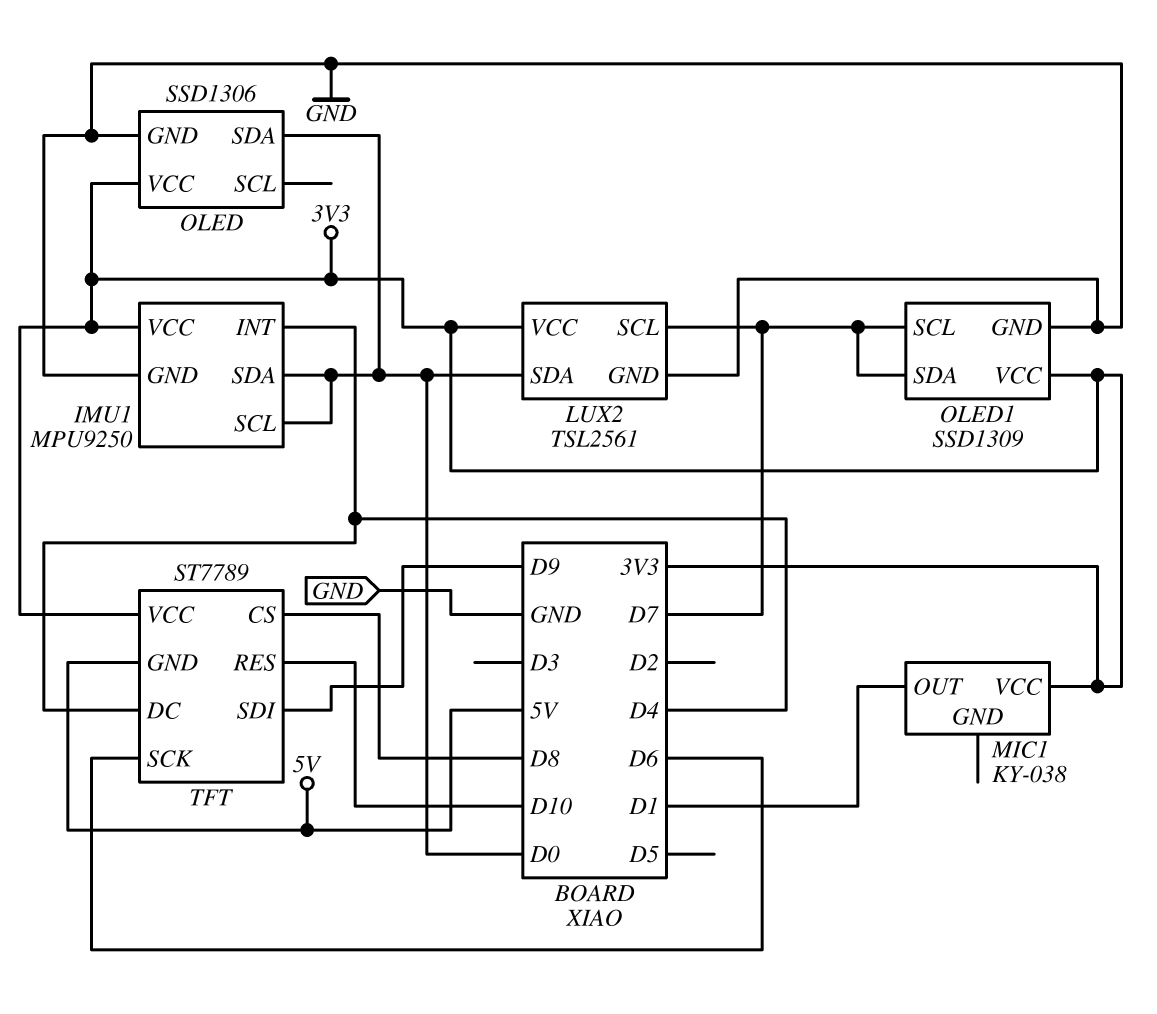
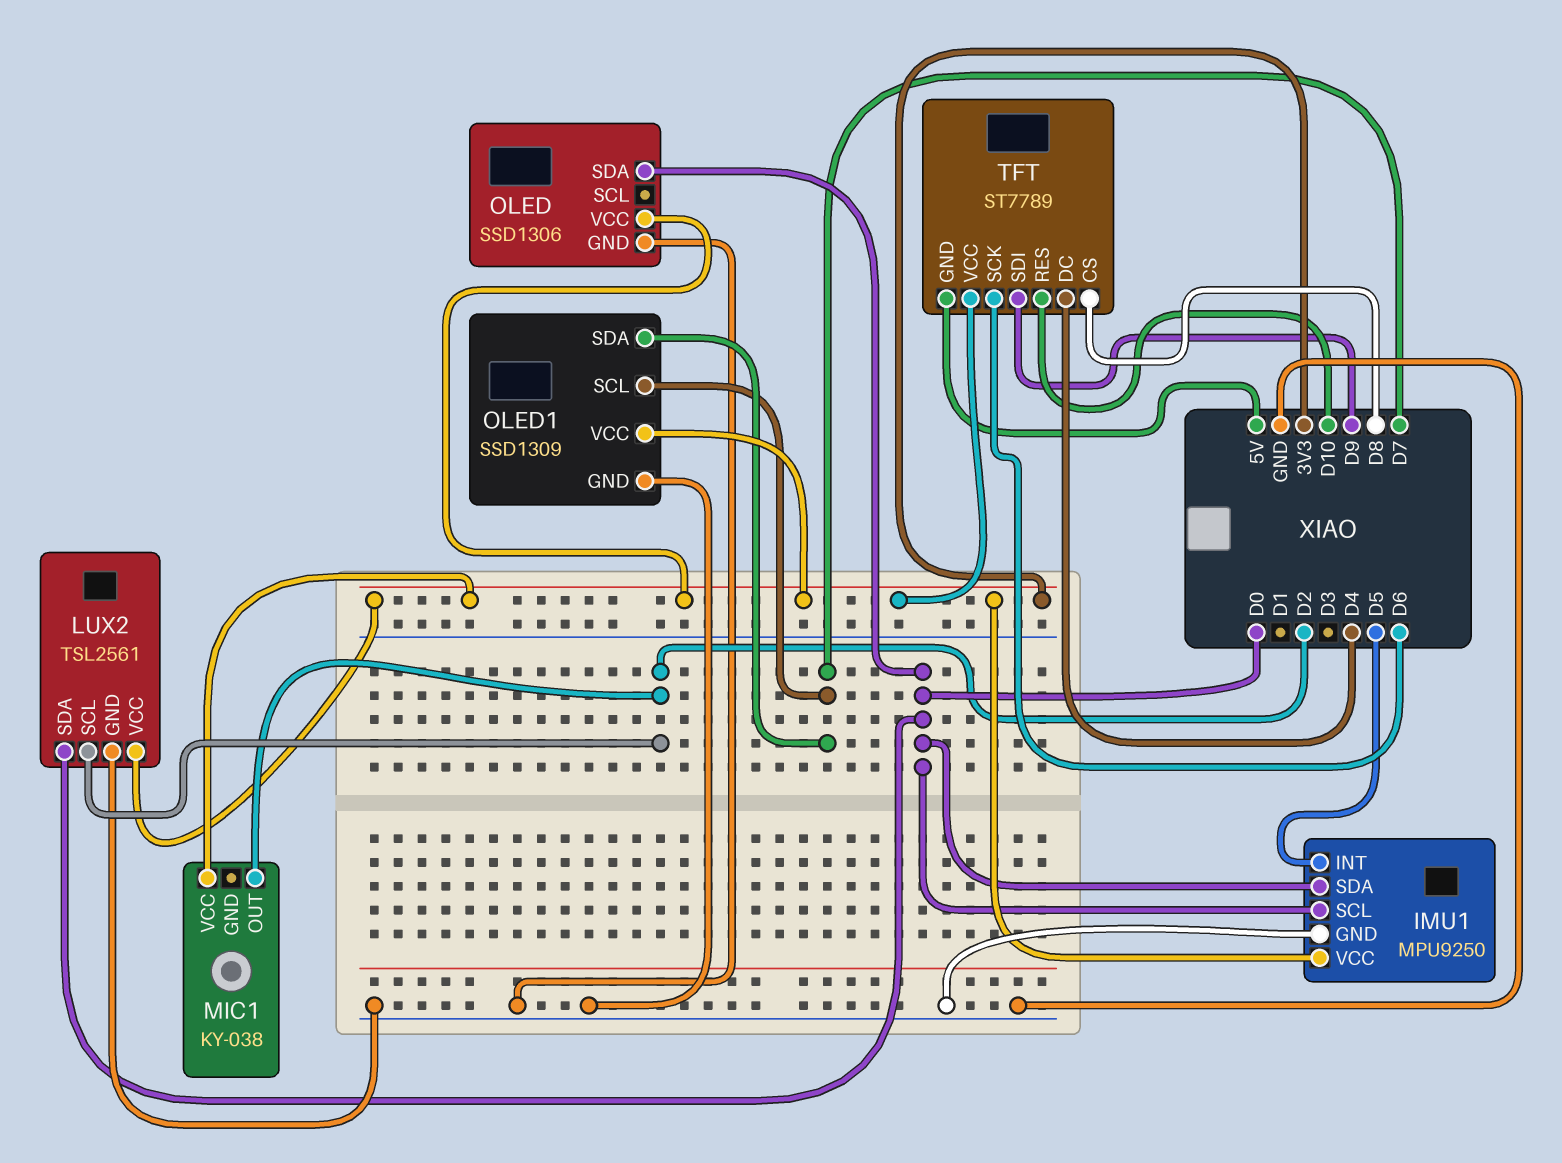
IMU1 pin INT: D4 -> D5
LUX2 pin SCL: D7 -> D2
MIC1 pin OUT: D1 -> D2

